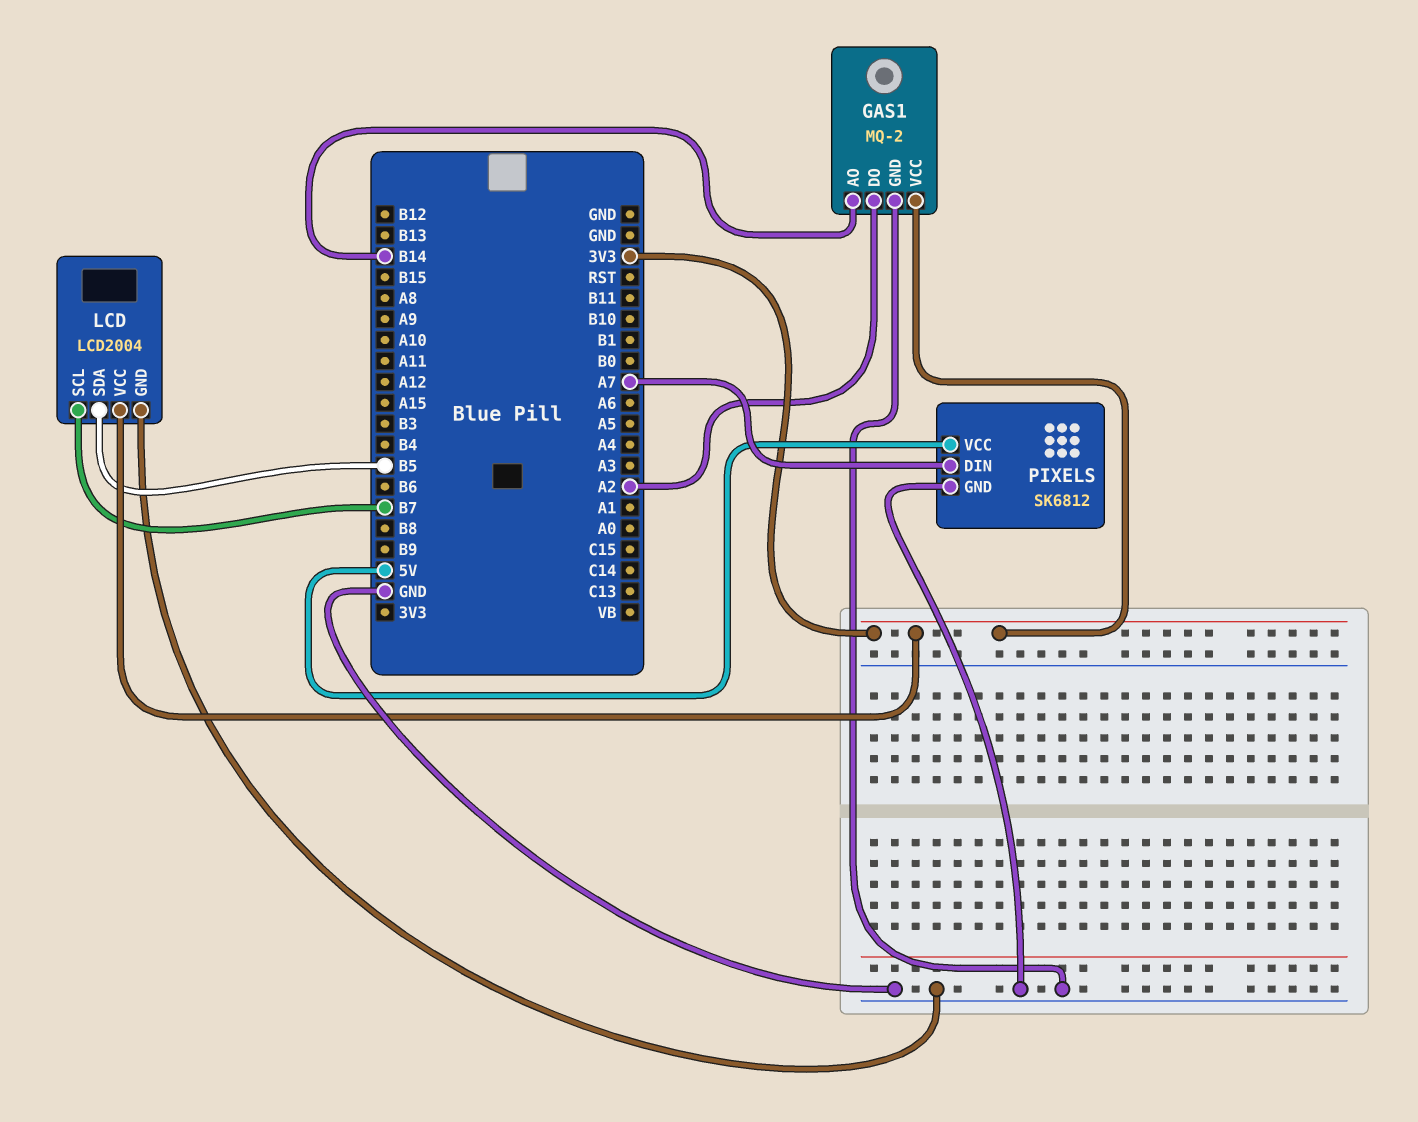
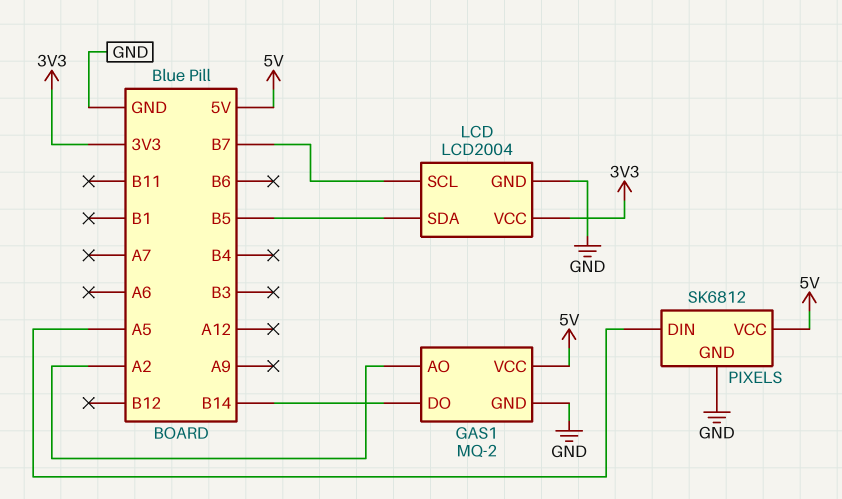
GAS1 pin AO: B14 -> A2
GAS1 pin DO: A2 -> B14
GAS1 pin VCC: 3V3 -> 5V
PIXELS pin DIN: A7 -> A5

